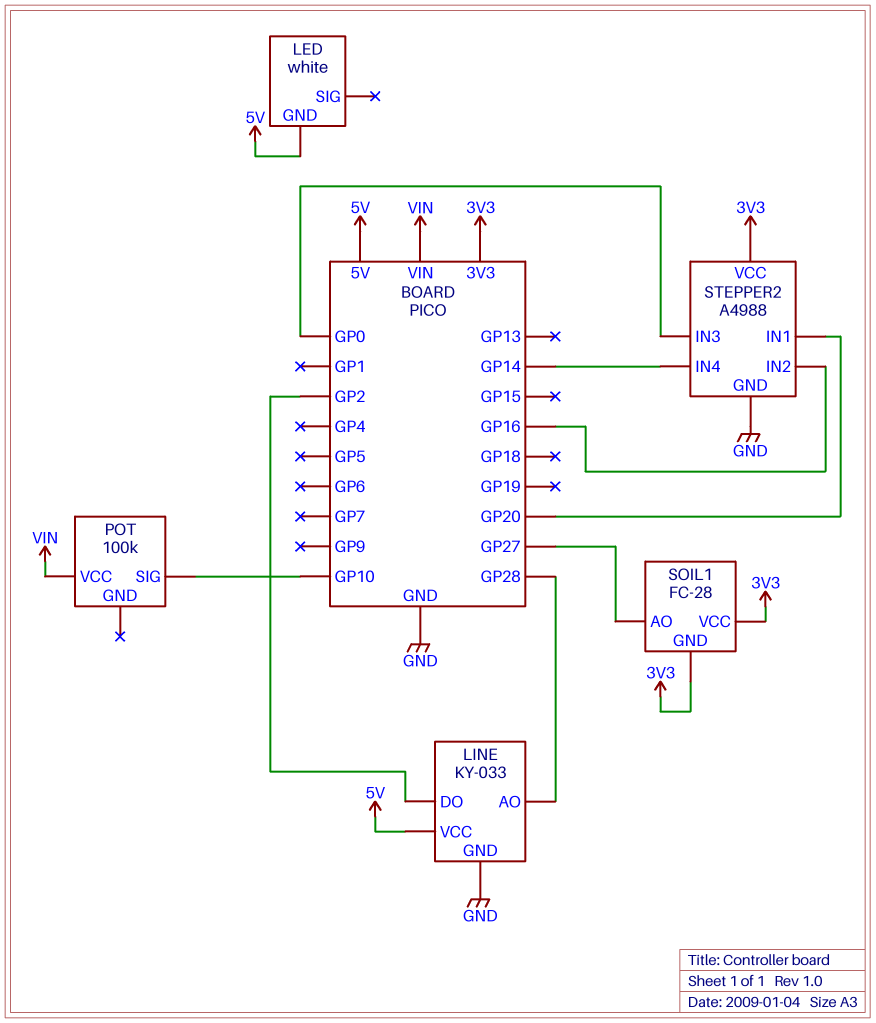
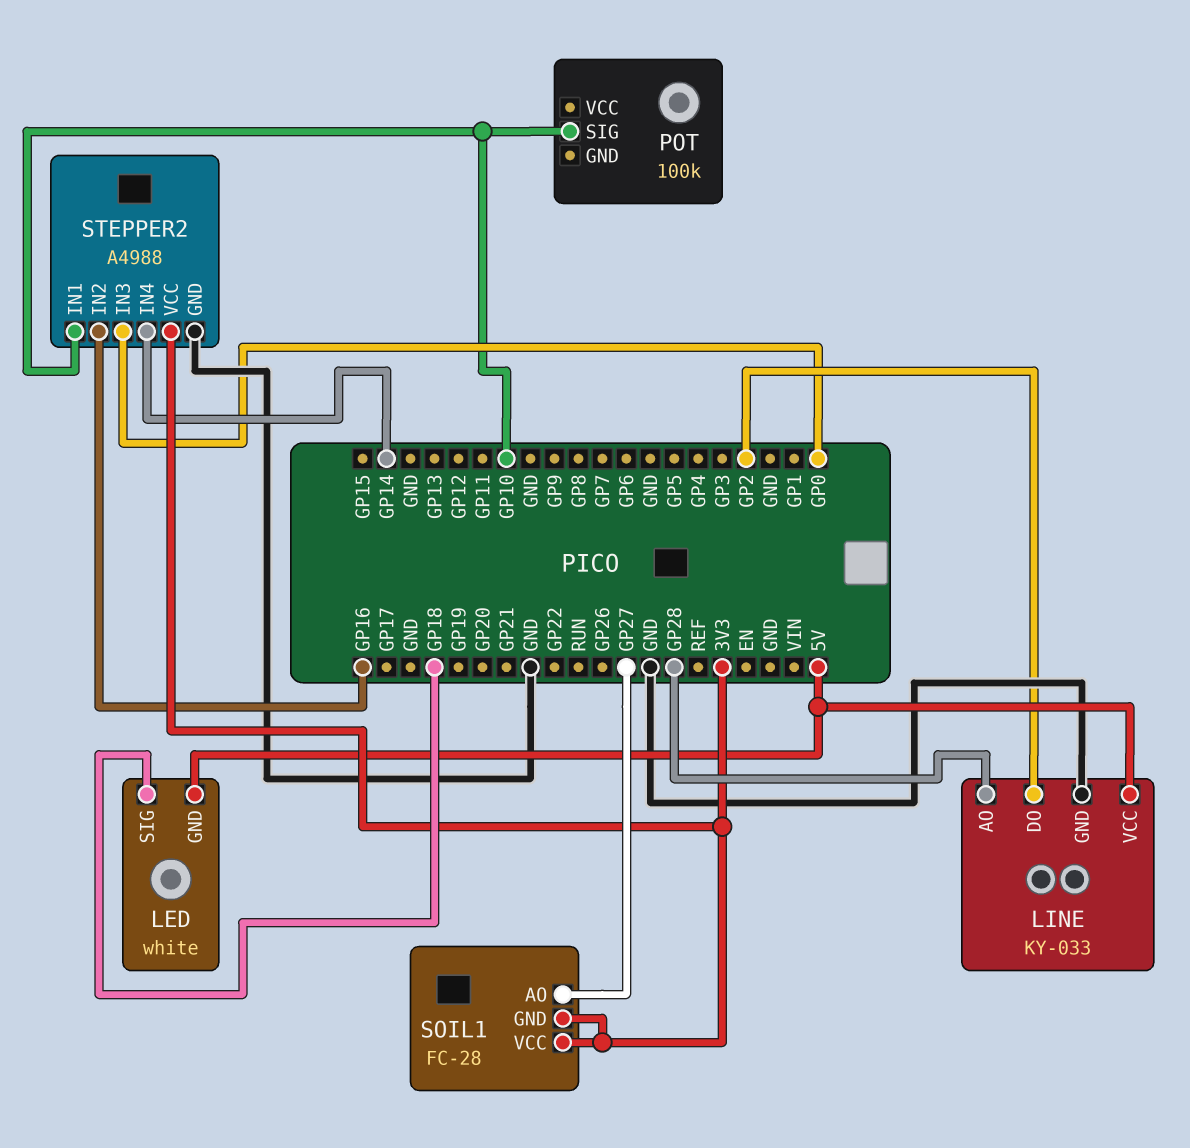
LED pin SIG: none -> GP18
POT pin VCC: VIN -> none
STEPPER2 pin IN1: GP20 -> GP10

